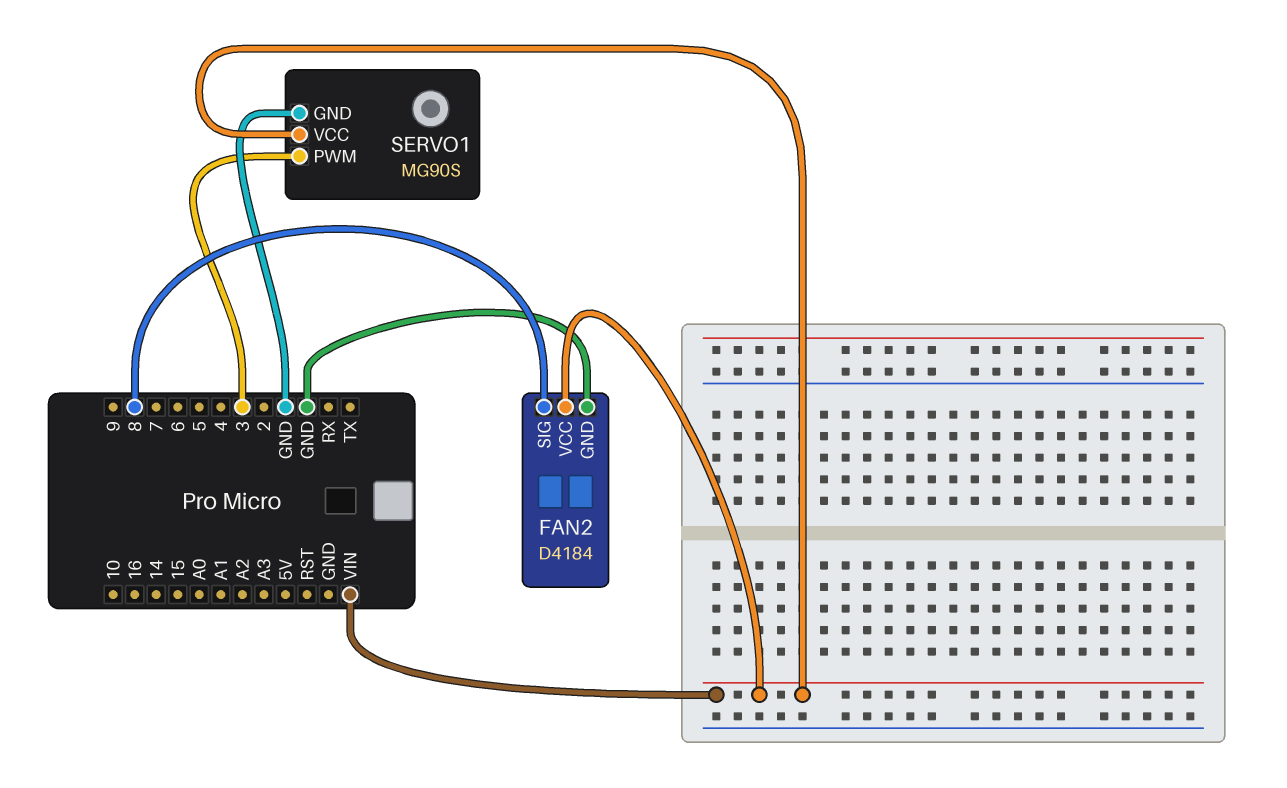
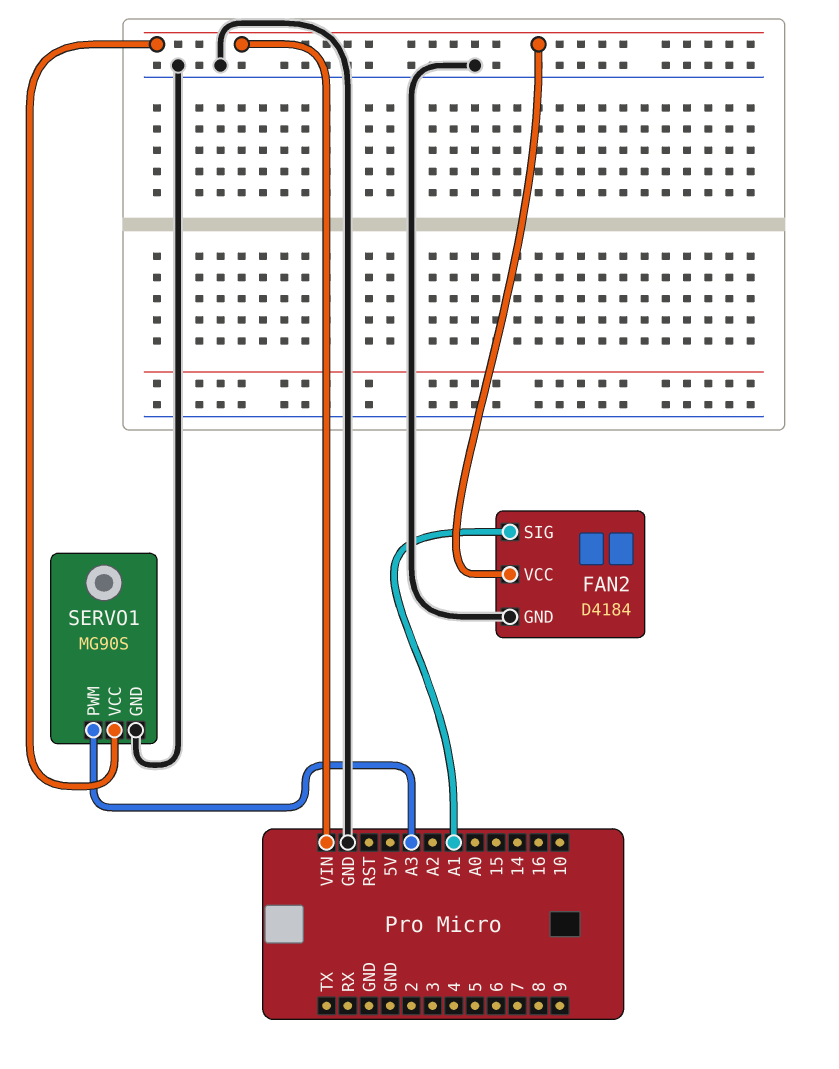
FAN2 pin SIG: 8 -> A1
SERVO1 pin PWM: 3 -> A3

